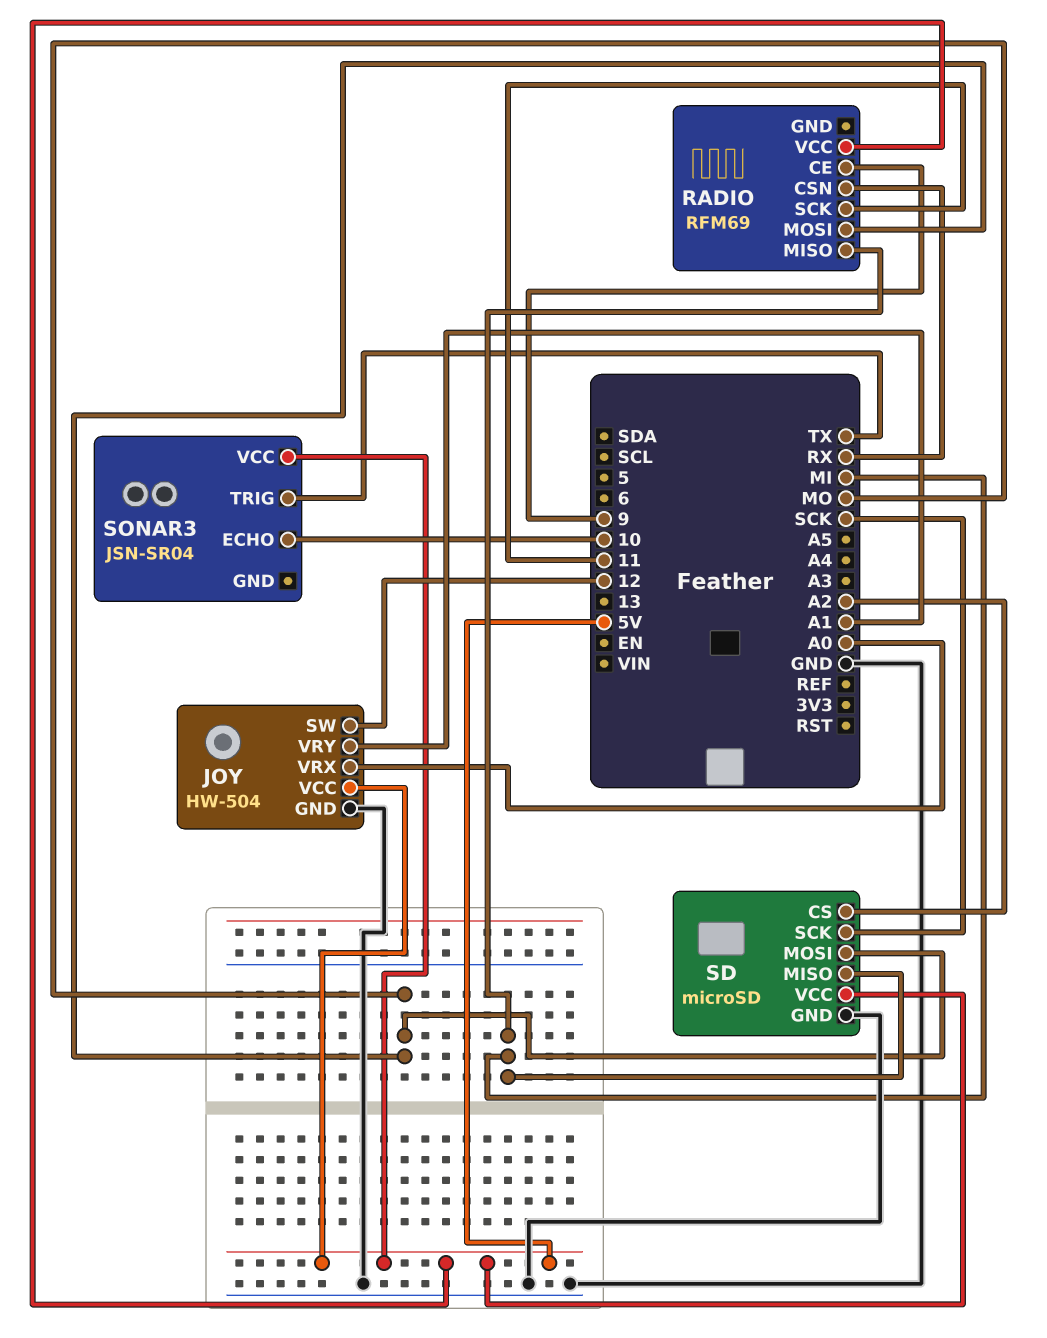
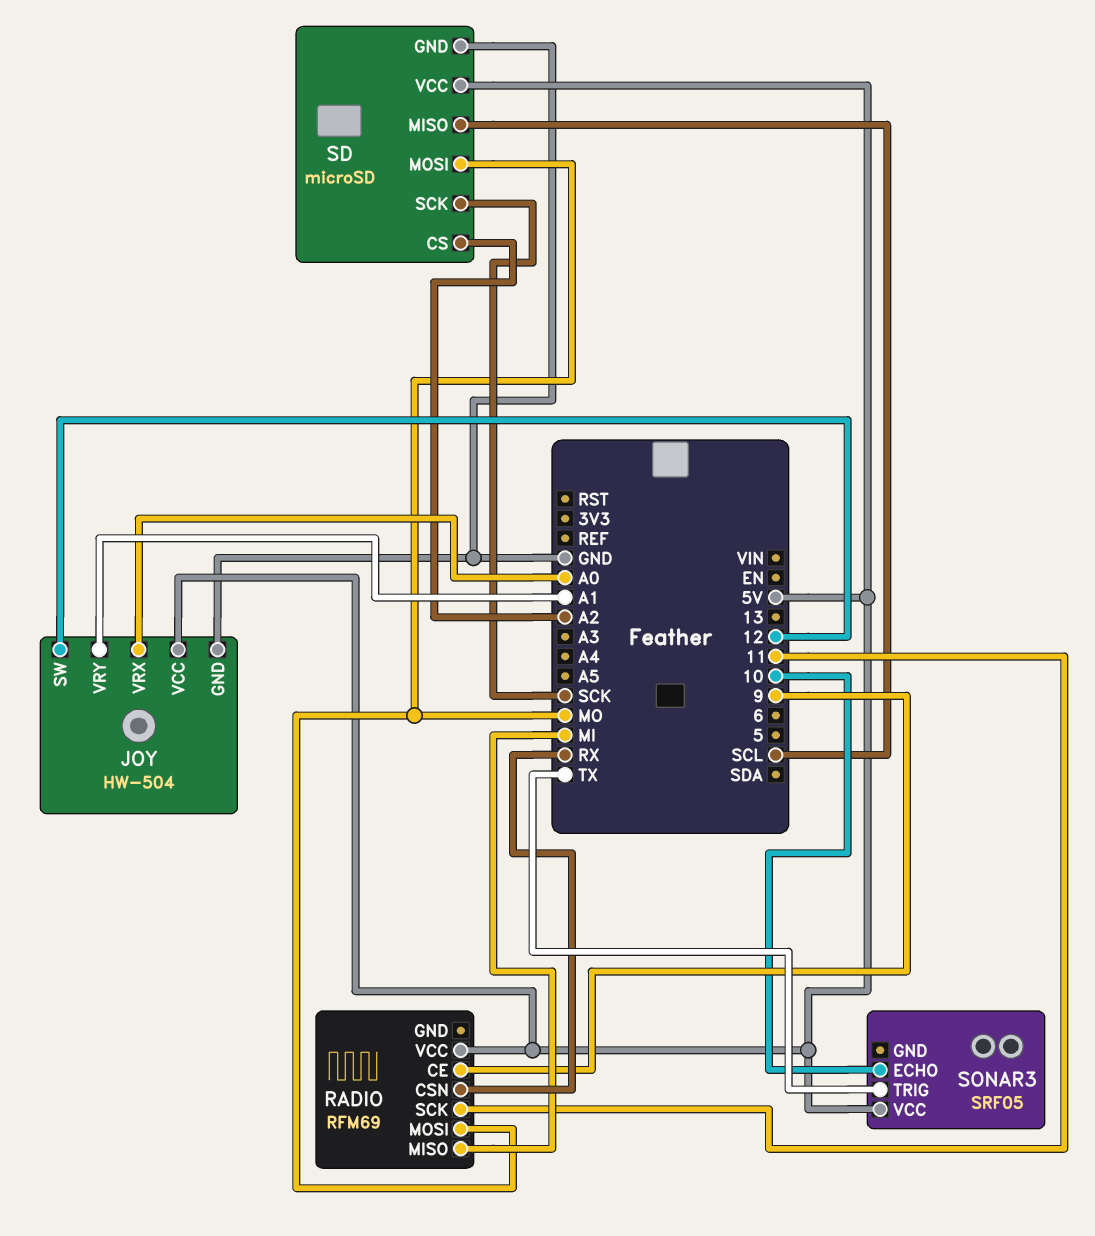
SD pin MISO: MI -> SCL
SONAR3: JSN-SR04 -> SRF05

